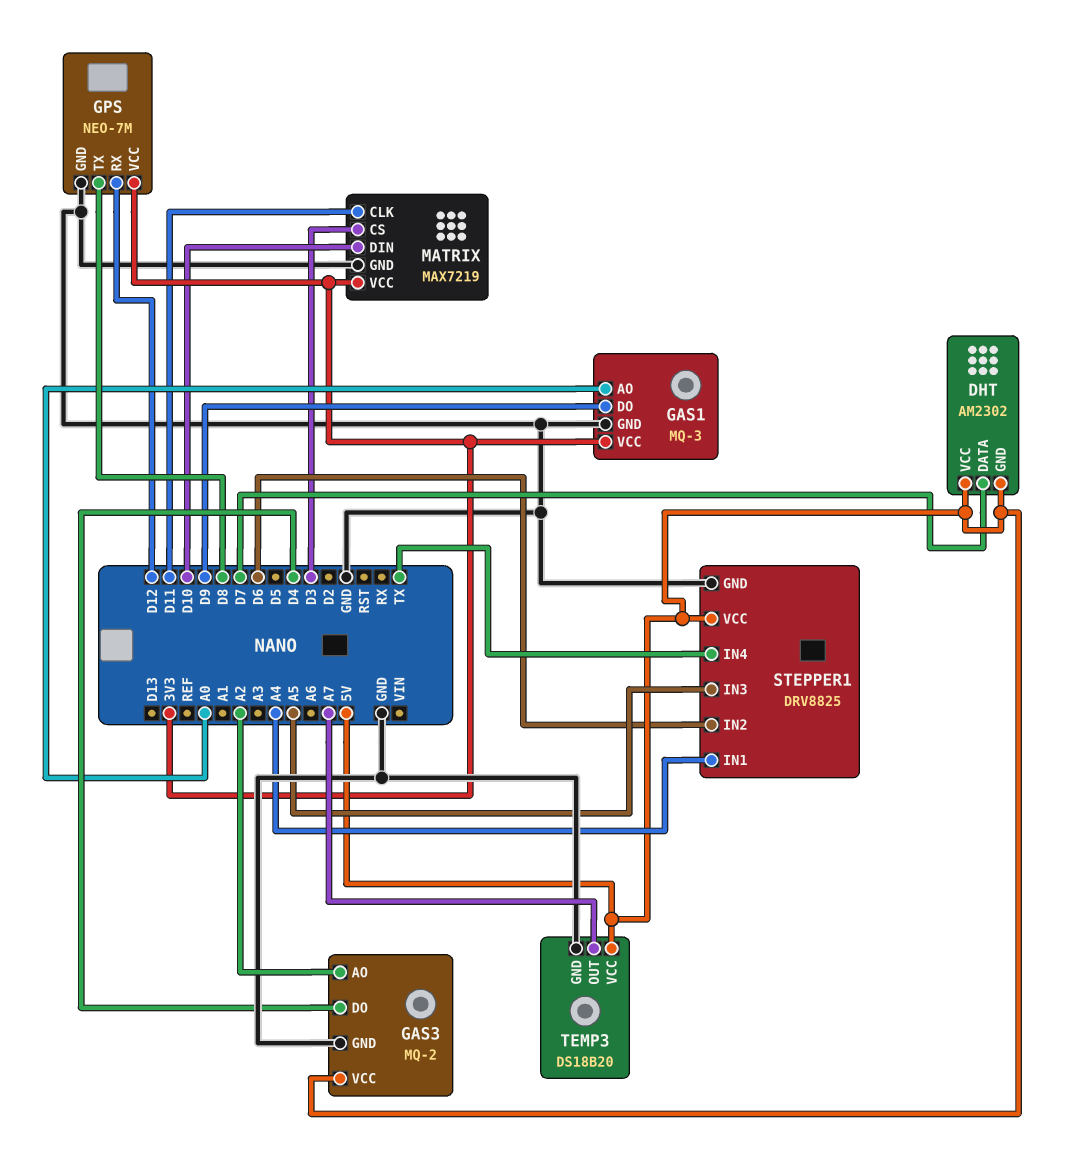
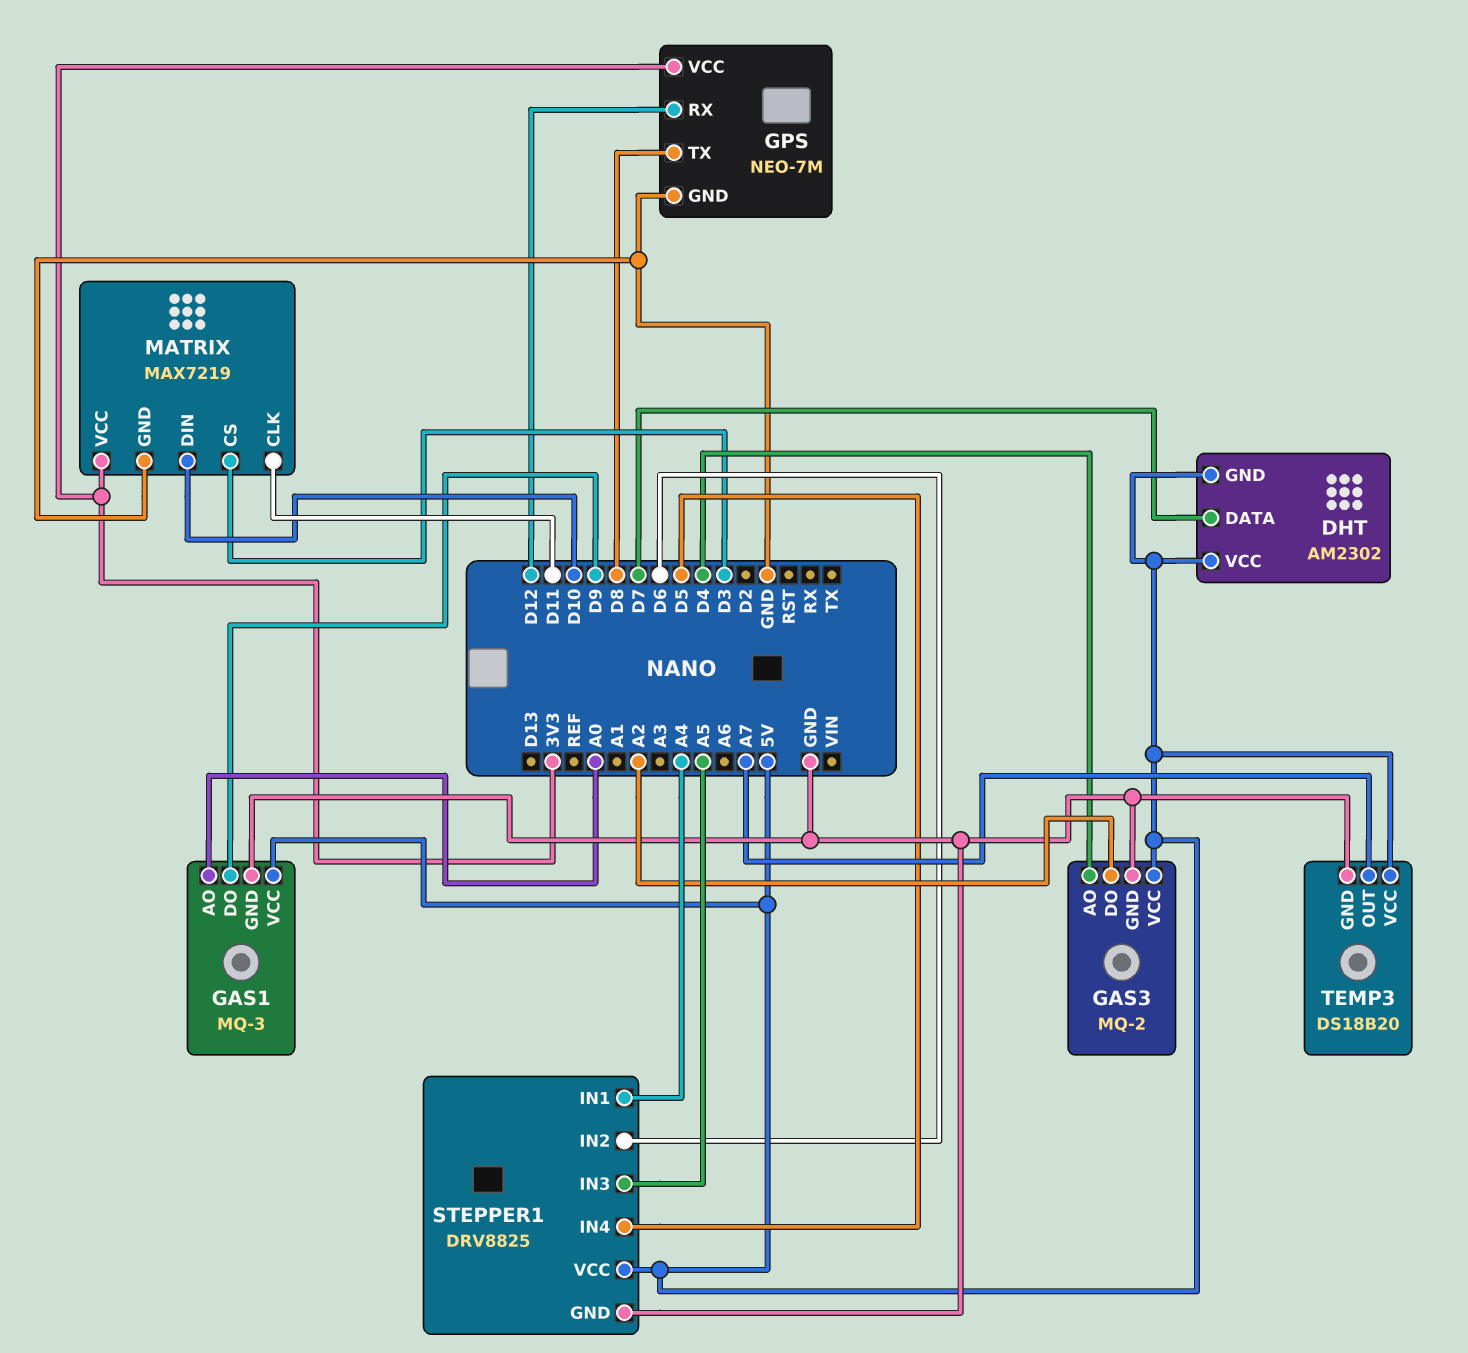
GAS1 pin VCC: 3V3 -> 5V
GAS3 pin AO: A2 -> D4
GAS3 pin DO: D4 -> A2
STEPPER1 pin IN4: TX -> D5

